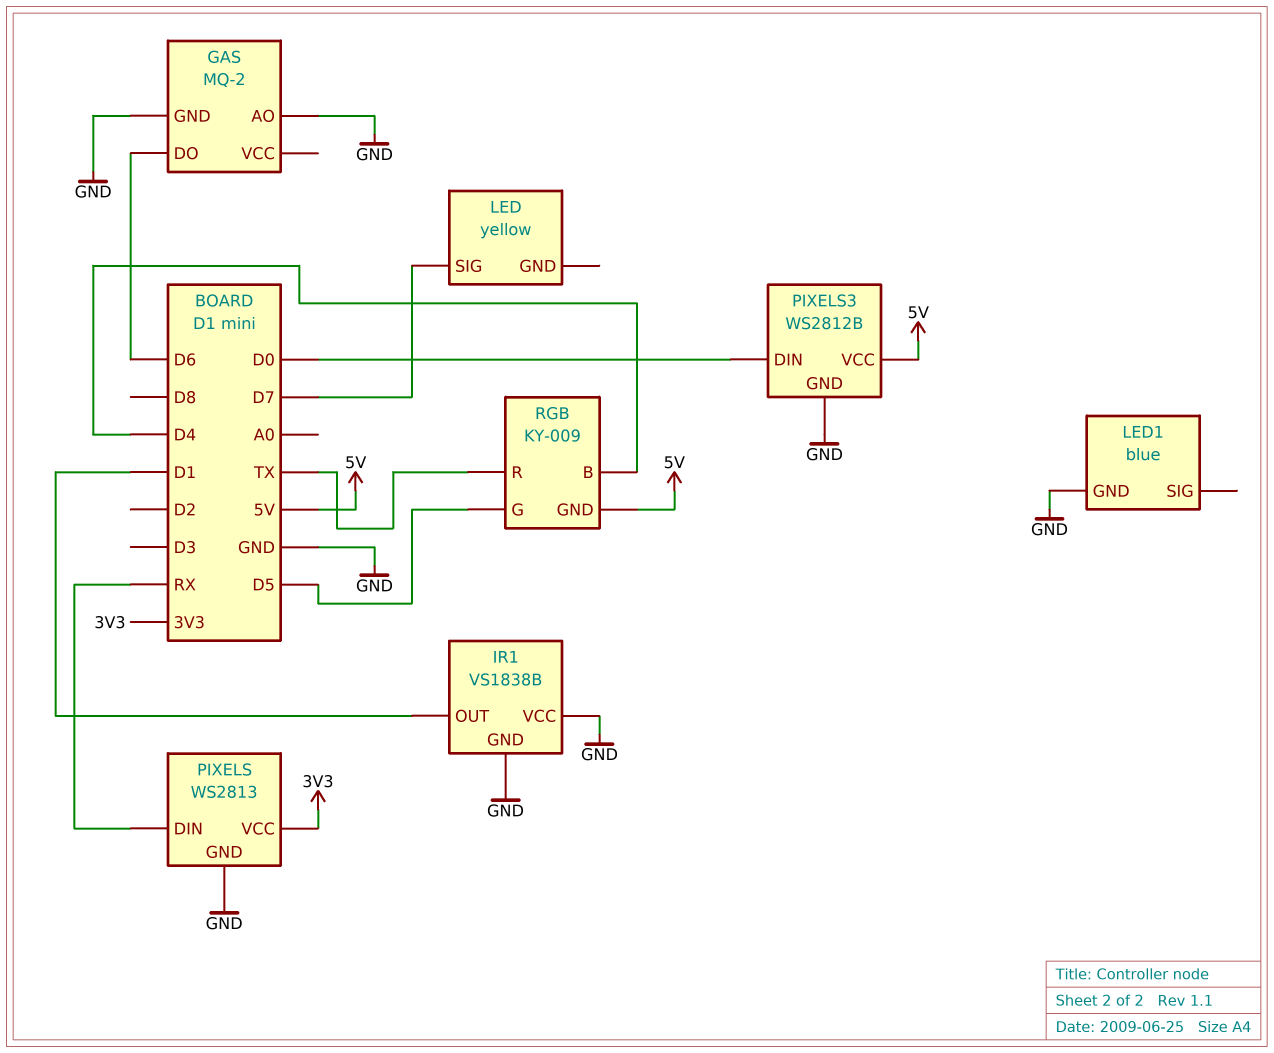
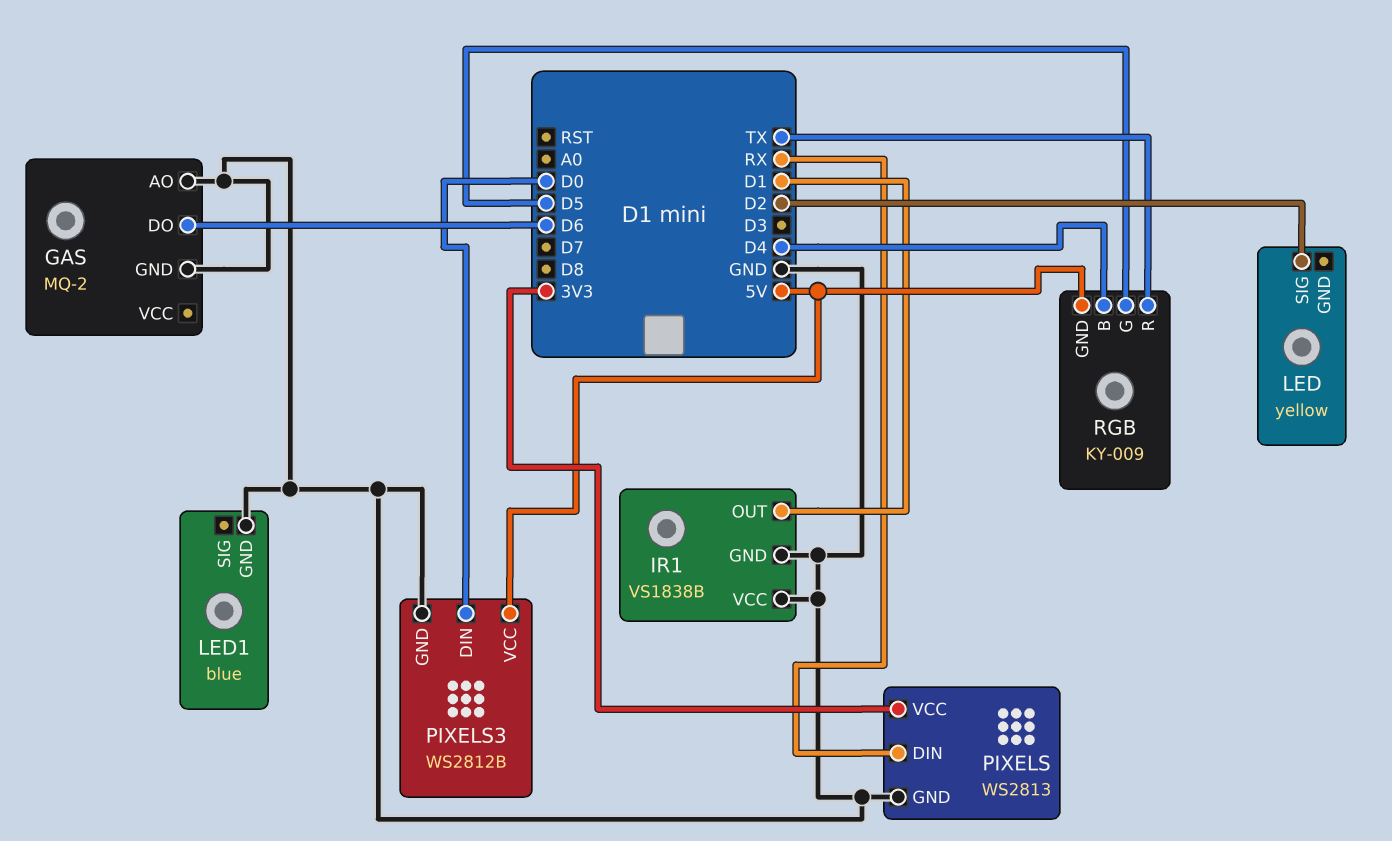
LED pin SIG: D7 -> D2

